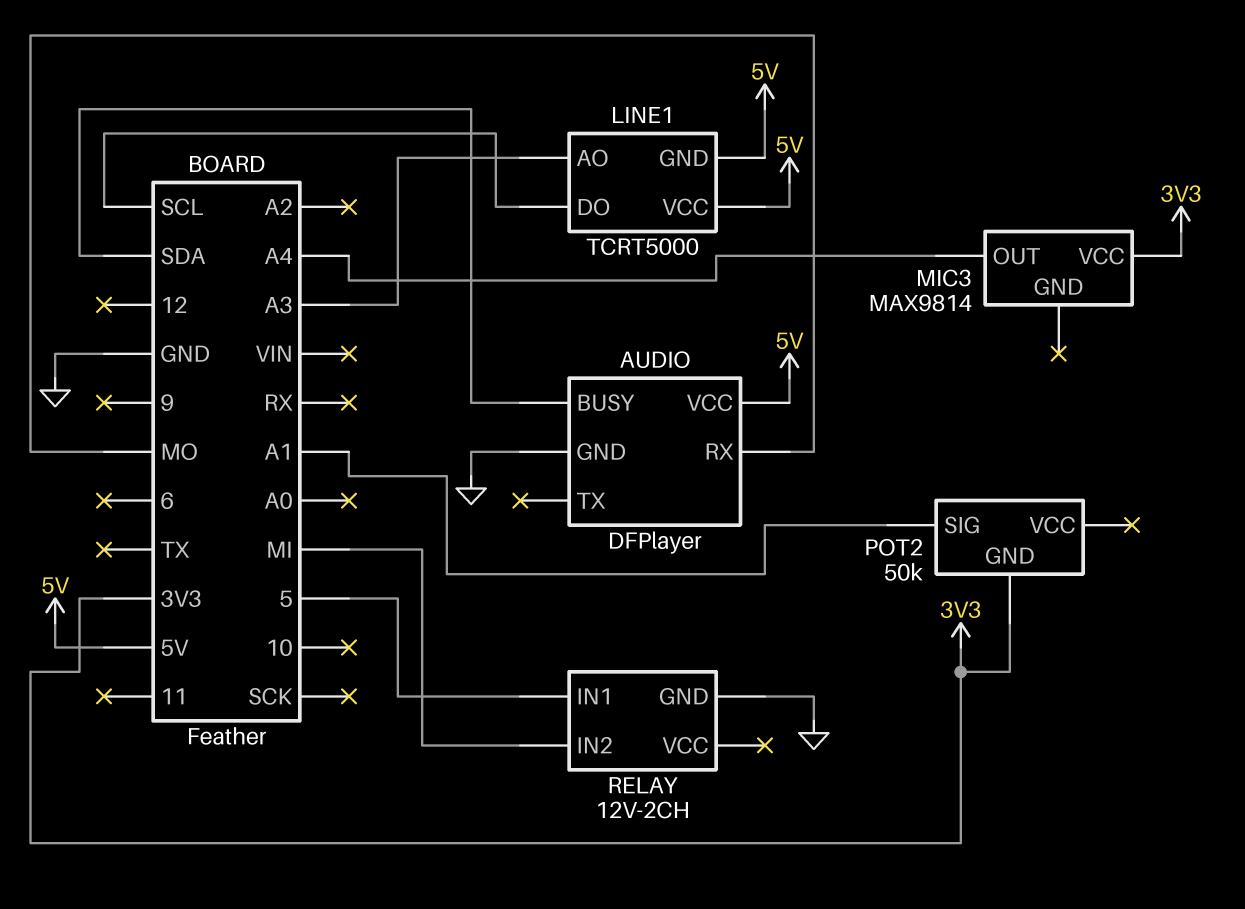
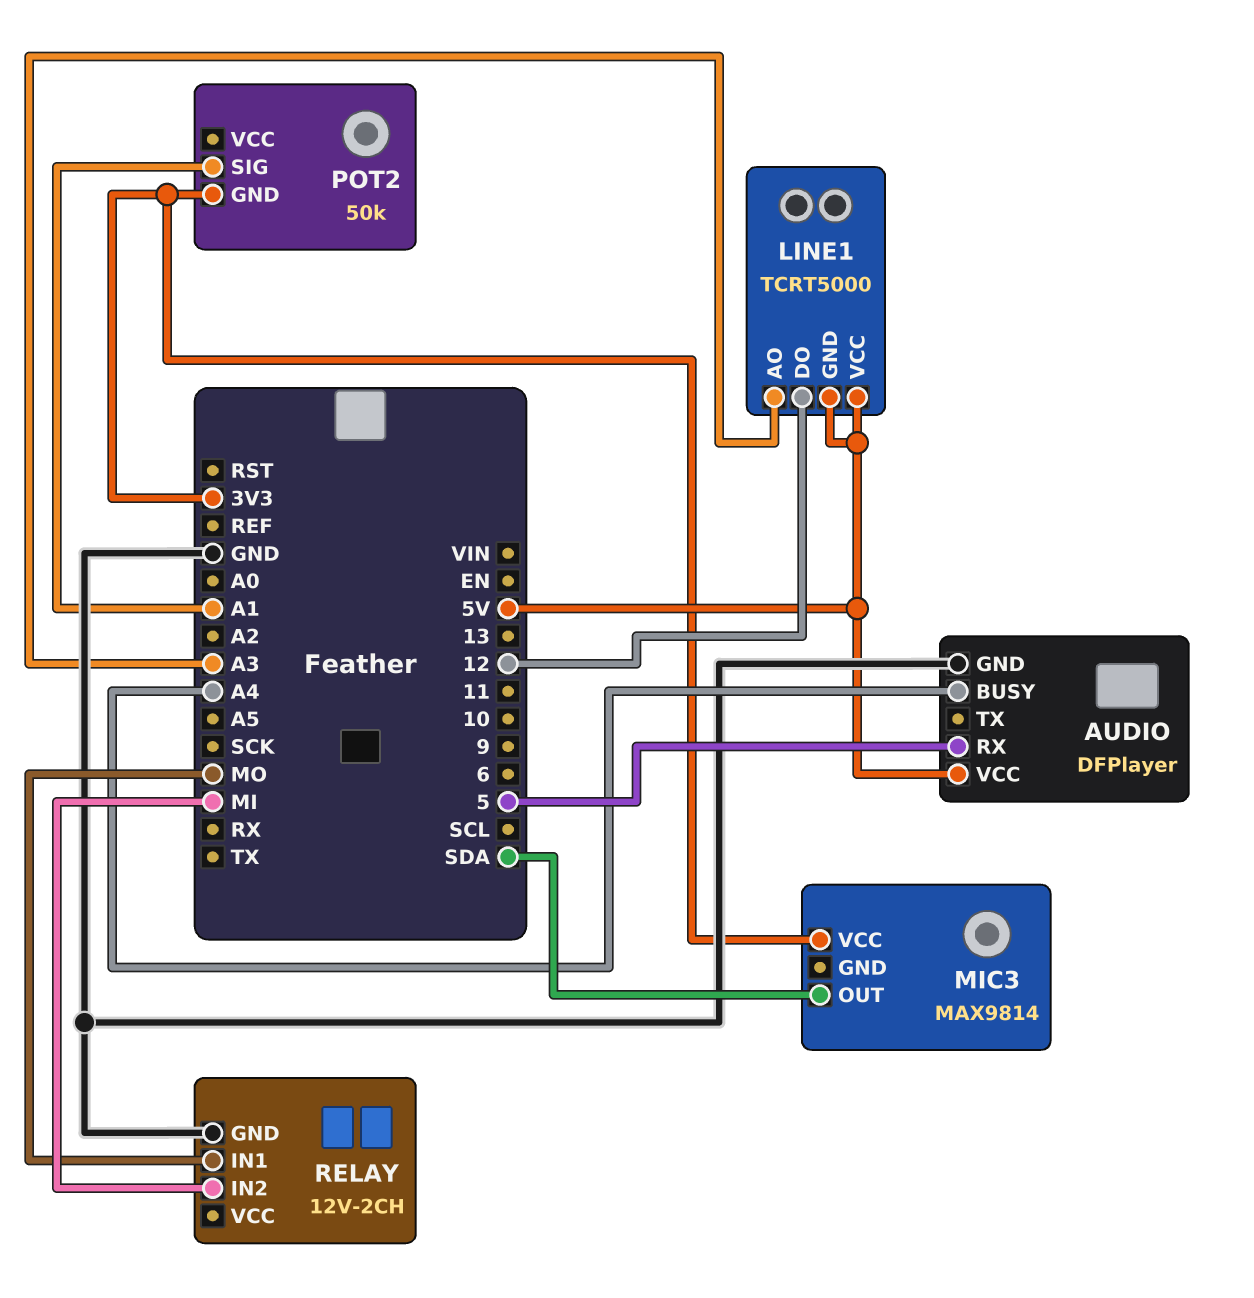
AUDIO pin BUSY: SDA -> A4
AUDIO pin RX: MO -> 5
LINE1 pin DO: SCL -> 12
MIC3 pin OUT: A4 -> SDA
RELAY pin IN1: 5 -> MO

